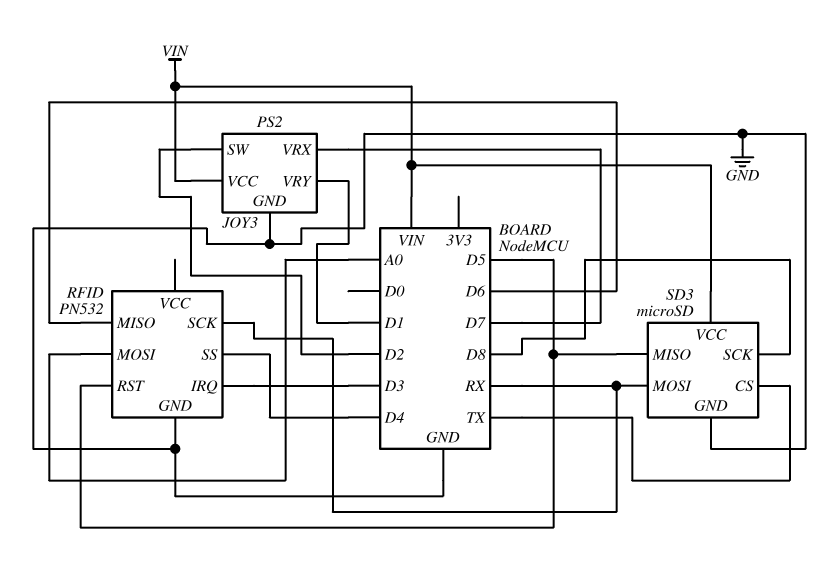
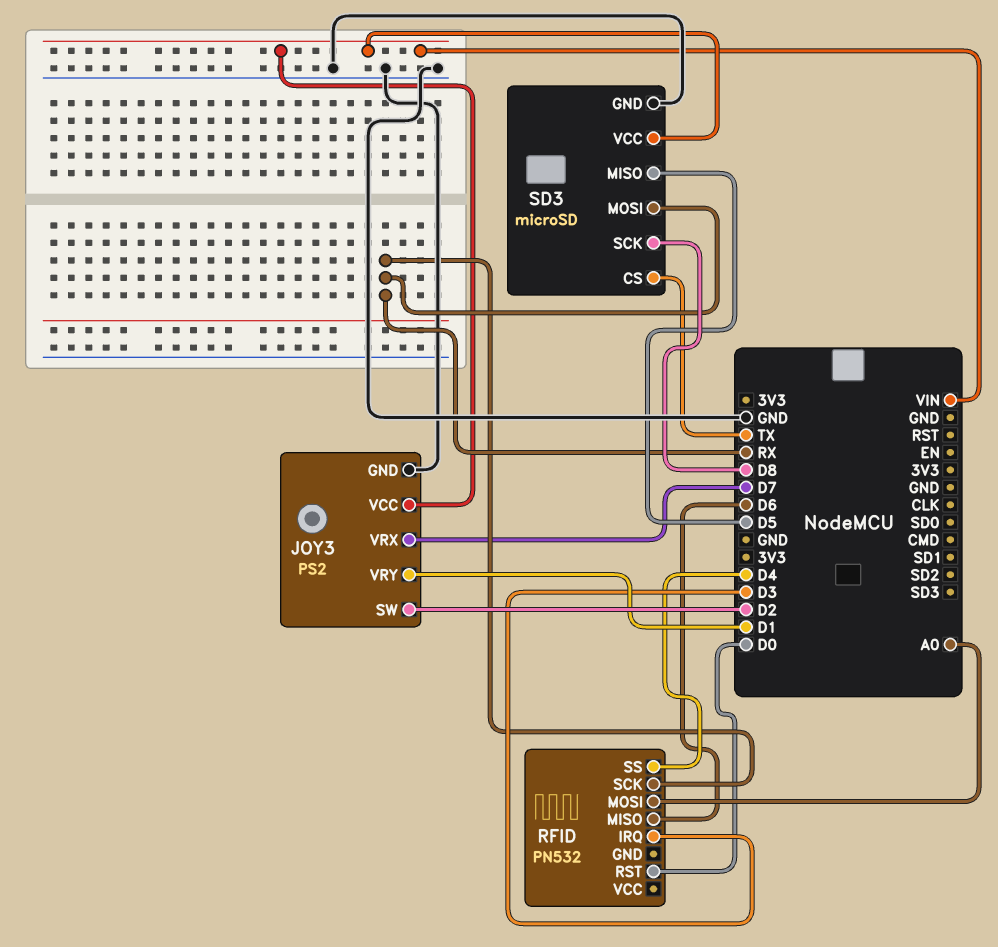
RFID pin GND: GND -> none
RFID pin RST: D5 -> D0

